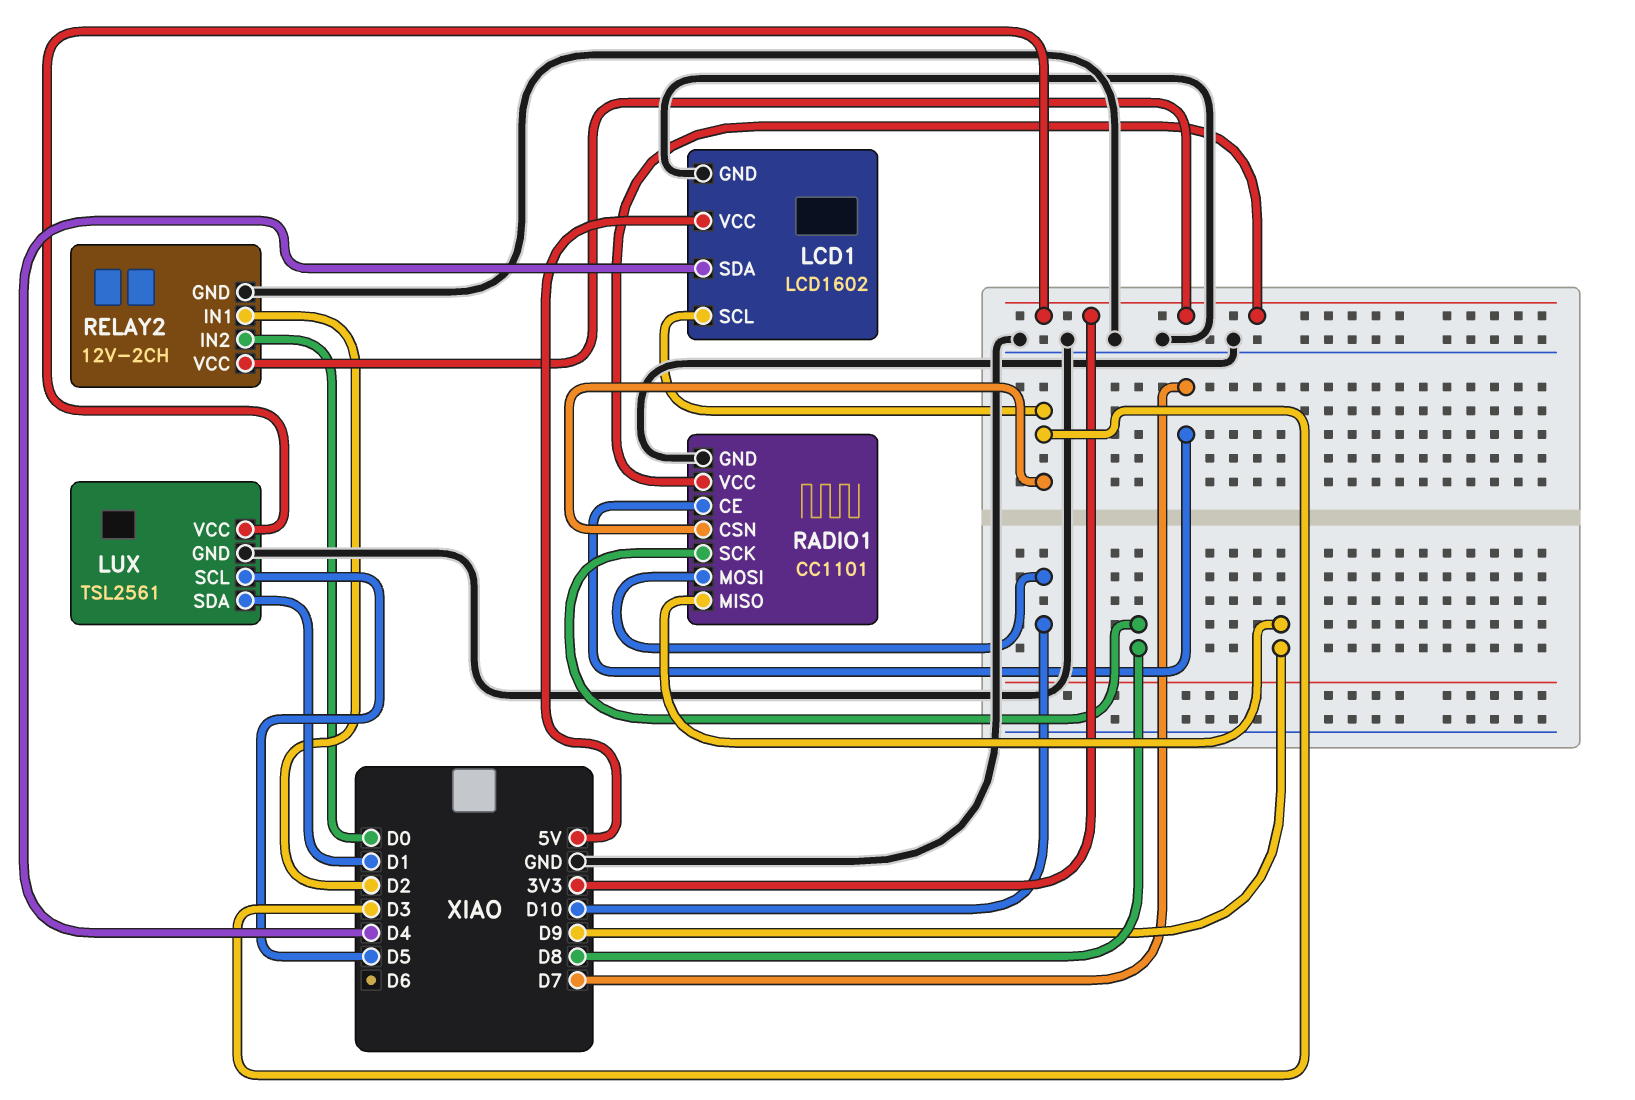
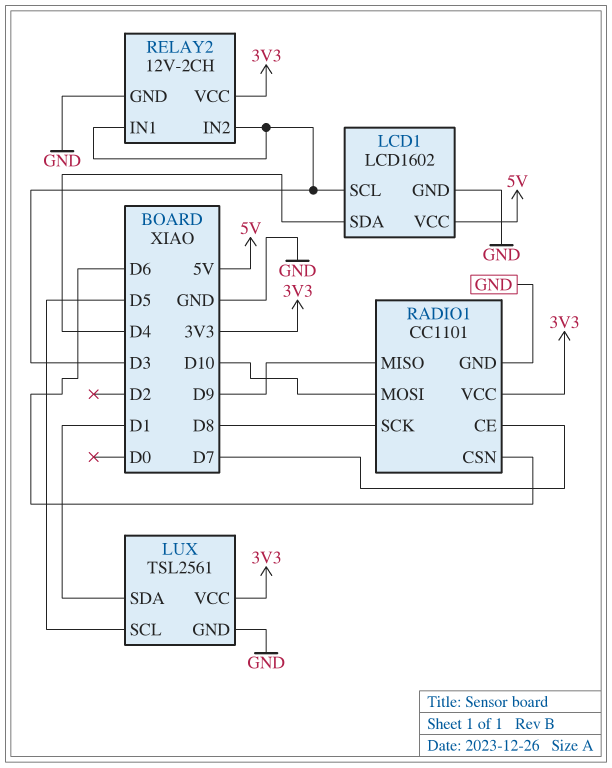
RADIO1 pin CSN: D3 -> D6
RELAY2 pin IN1: D2 -> D3
RELAY2 pin IN2: D0 -> D3

